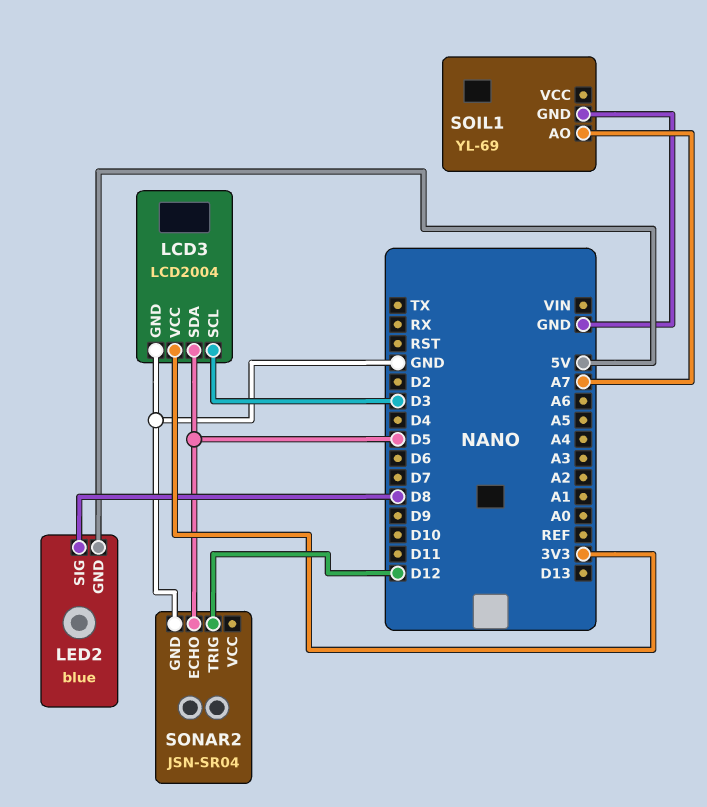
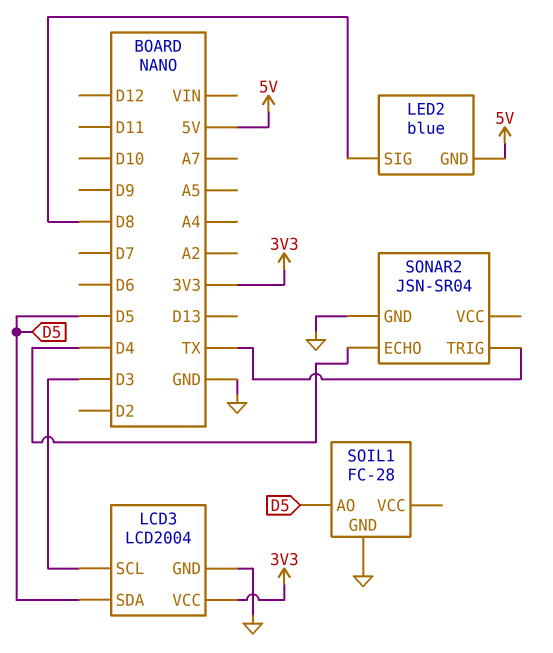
SOIL1: YL-69 -> FC-28
SOIL1 pin AO: A7 -> D5
SONAR2 pin ECHO: D5 -> D4
SONAR2 pin TRIG: D12 -> TX

